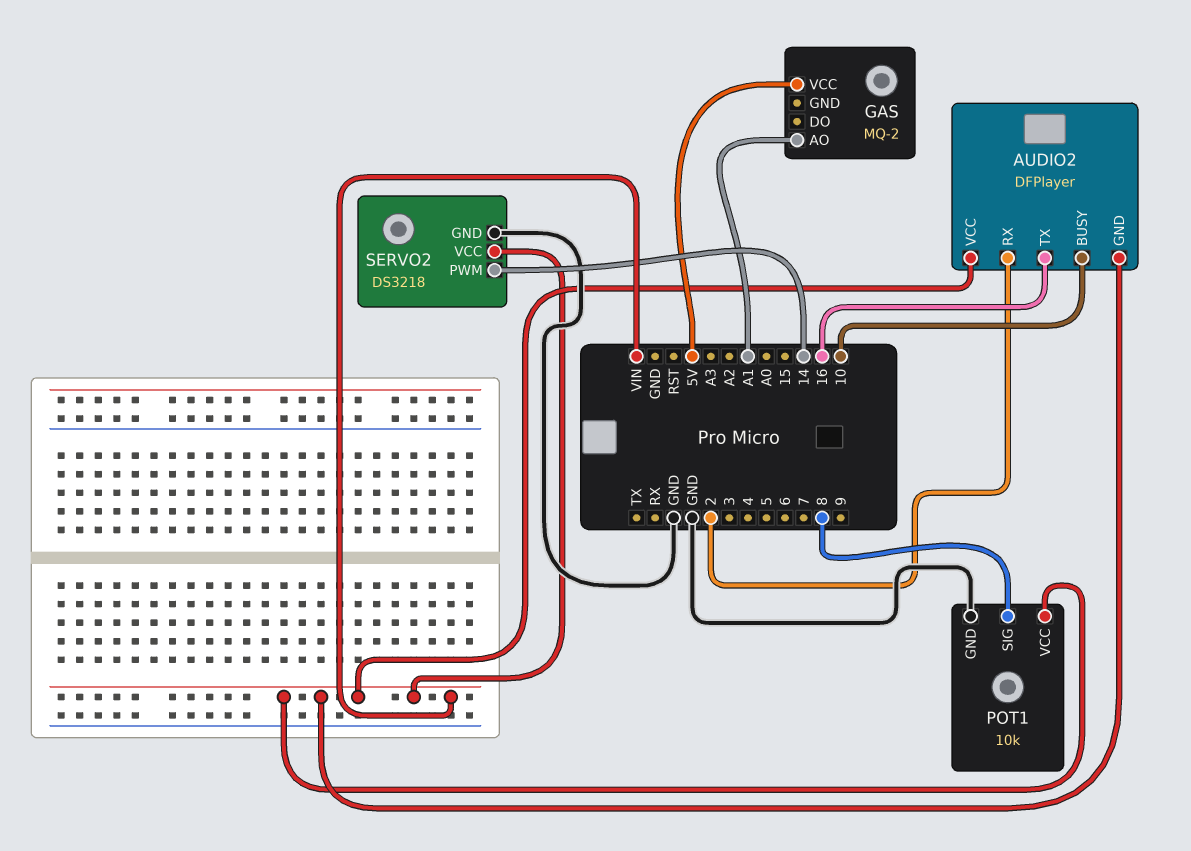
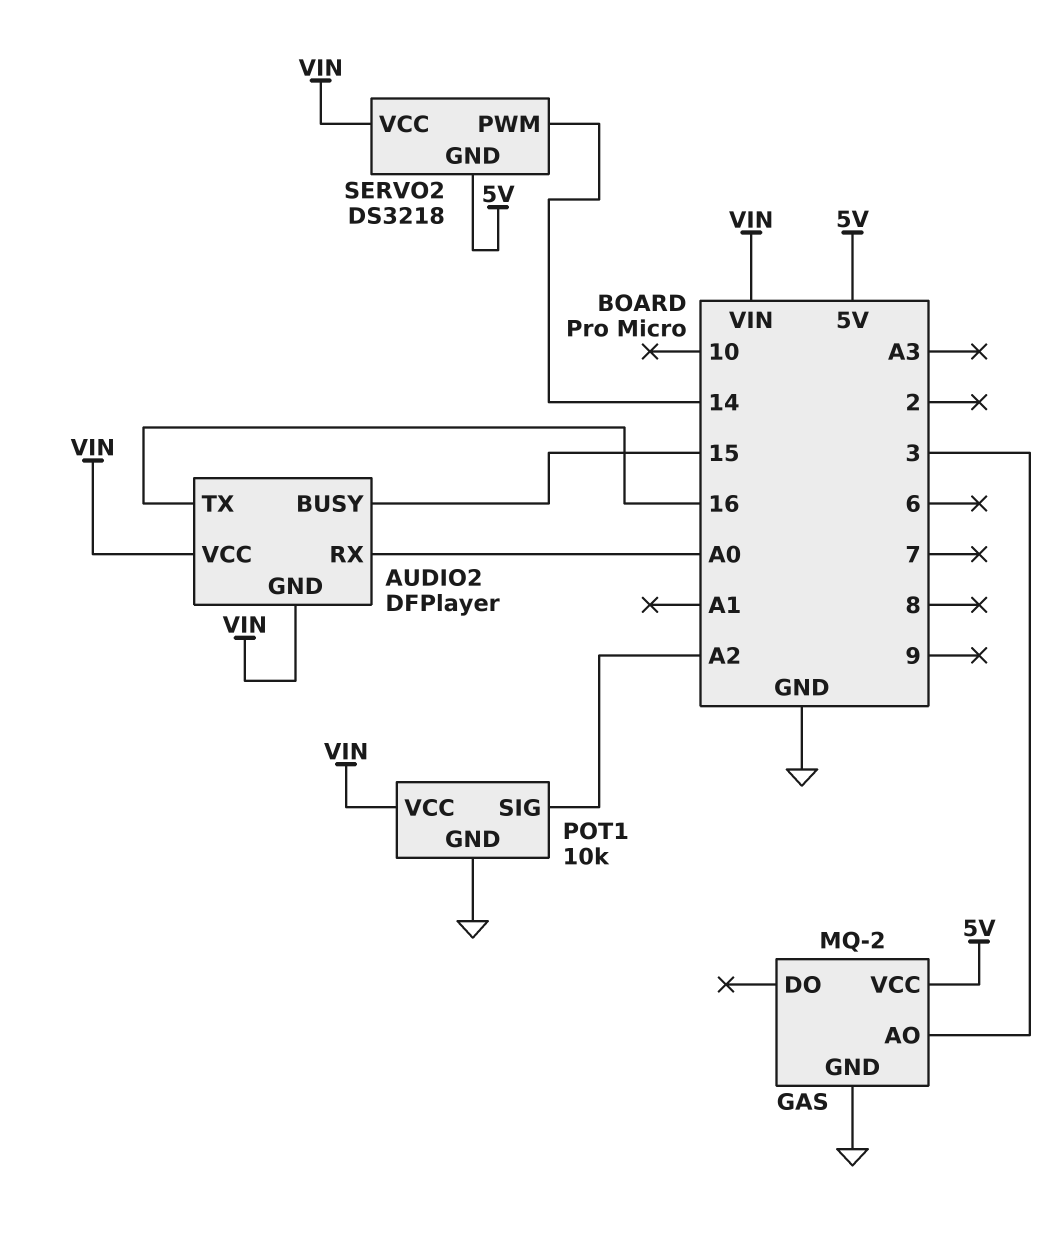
AUDIO2 pin BUSY: 10 -> 15
AUDIO2 pin RX: 2 -> A0
GAS pin AO: A1 -> 3
GAS pin GND: none -> GND
POT1 pin SIG: 8 -> A2
SERVO2 pin GND: GND -> 5V

